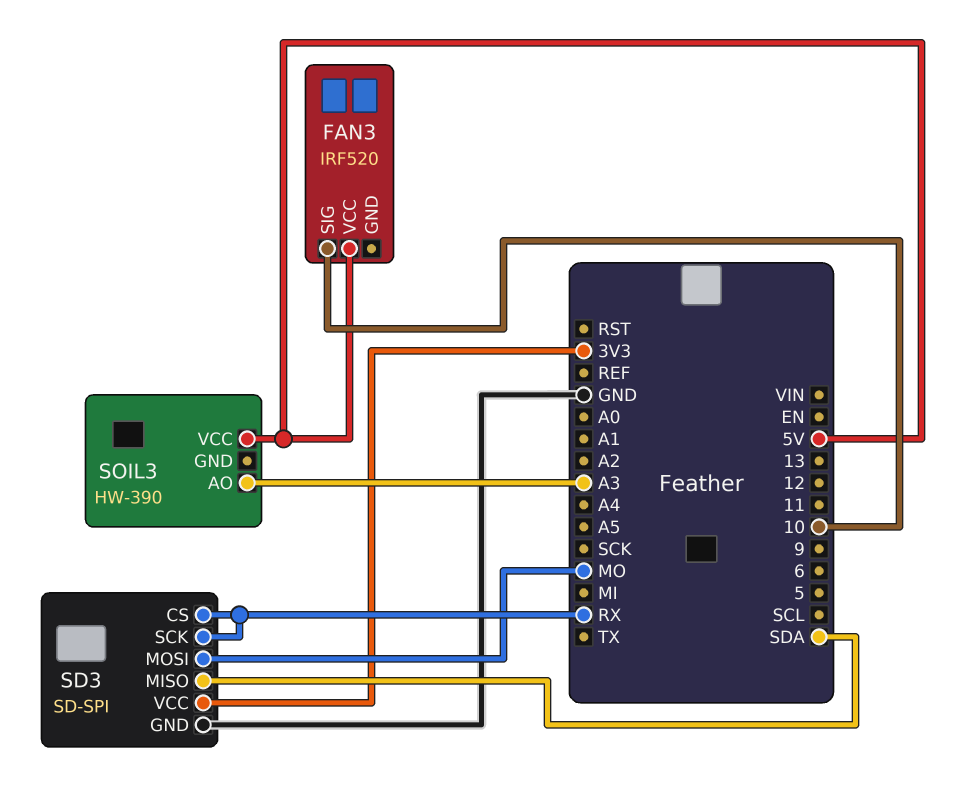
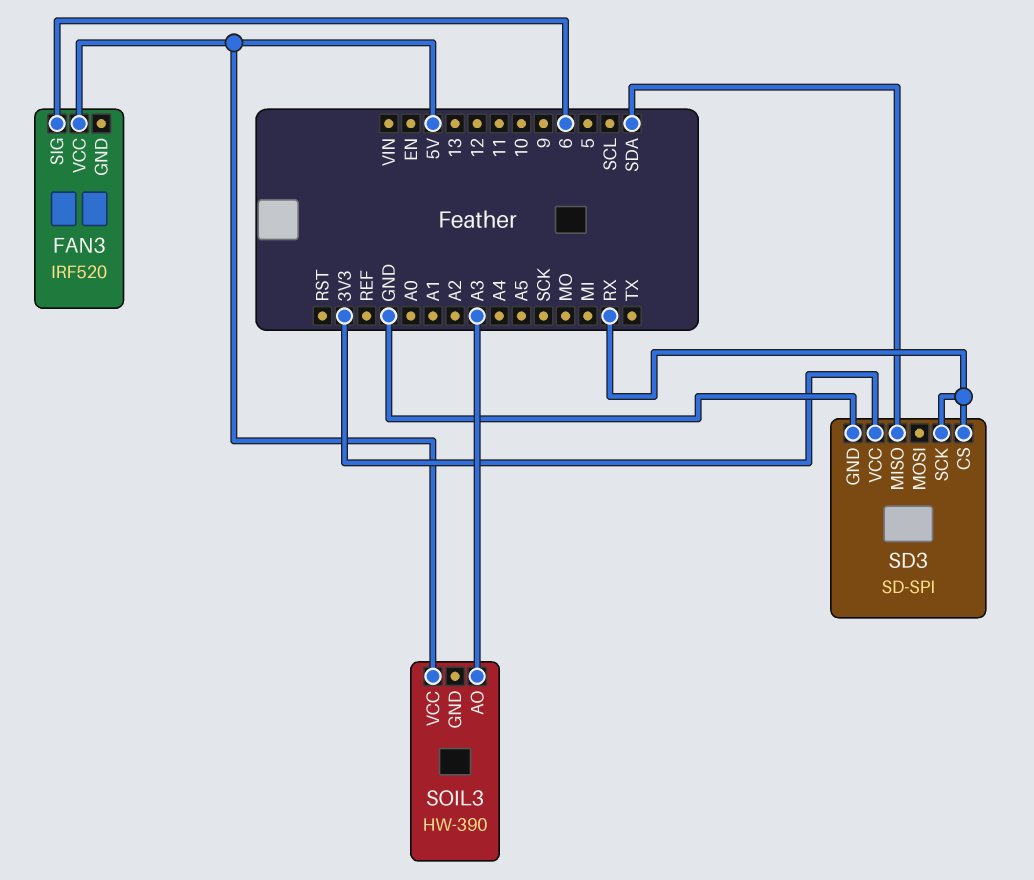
FAN3 pin SIG: 10 -> 6
SD3 pin MOSI: MO -> none

